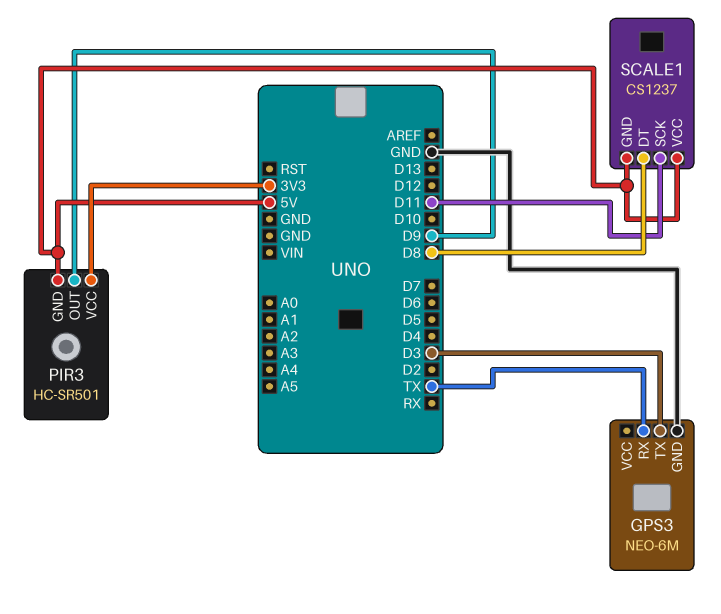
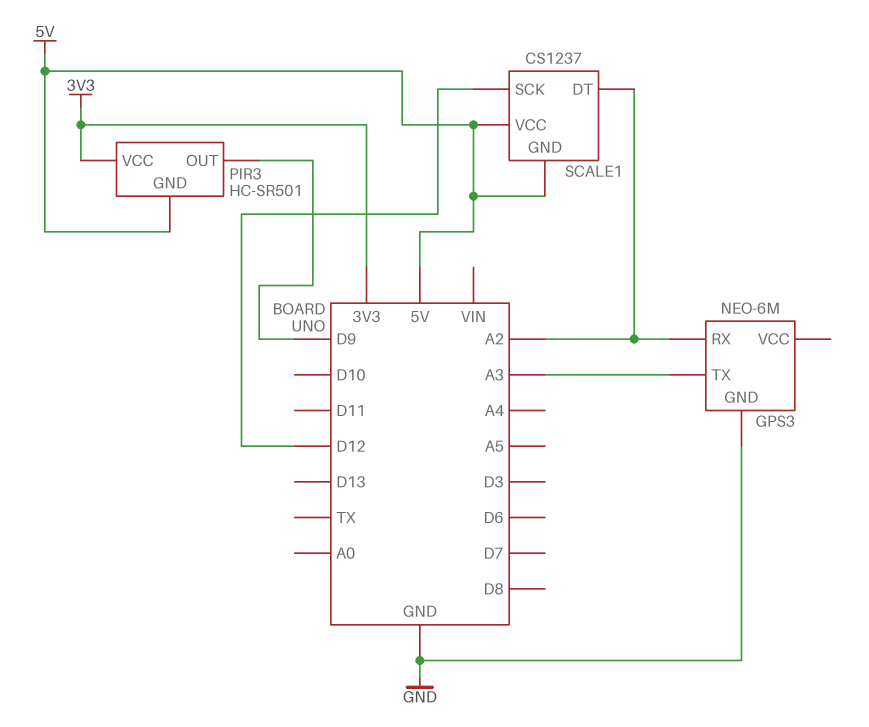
GPS3 pin RX: TX -> A2
GPS3 pin TX: D3 -> A3
SCALE1 pin DT: D8 -> A2
SCALE1 pin SCK: D11 -> D12

